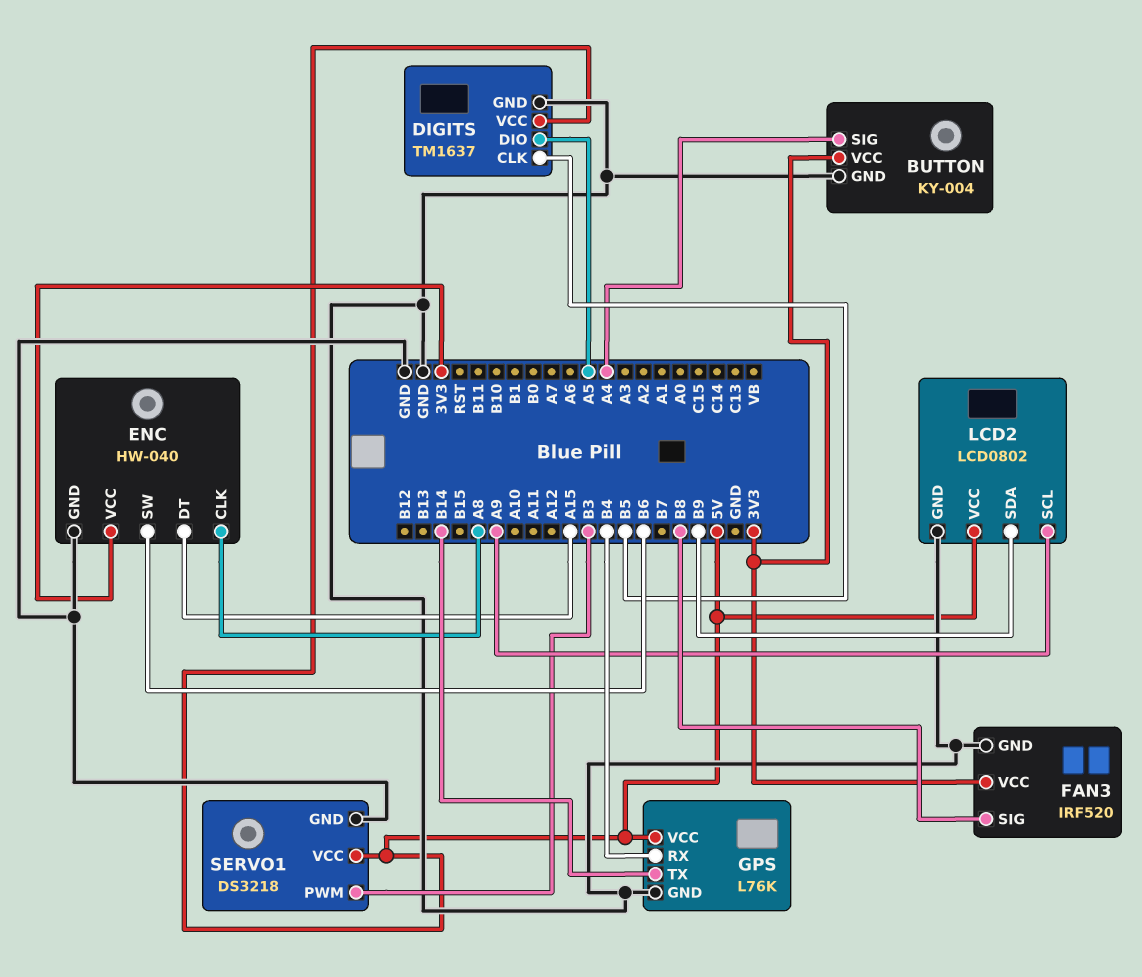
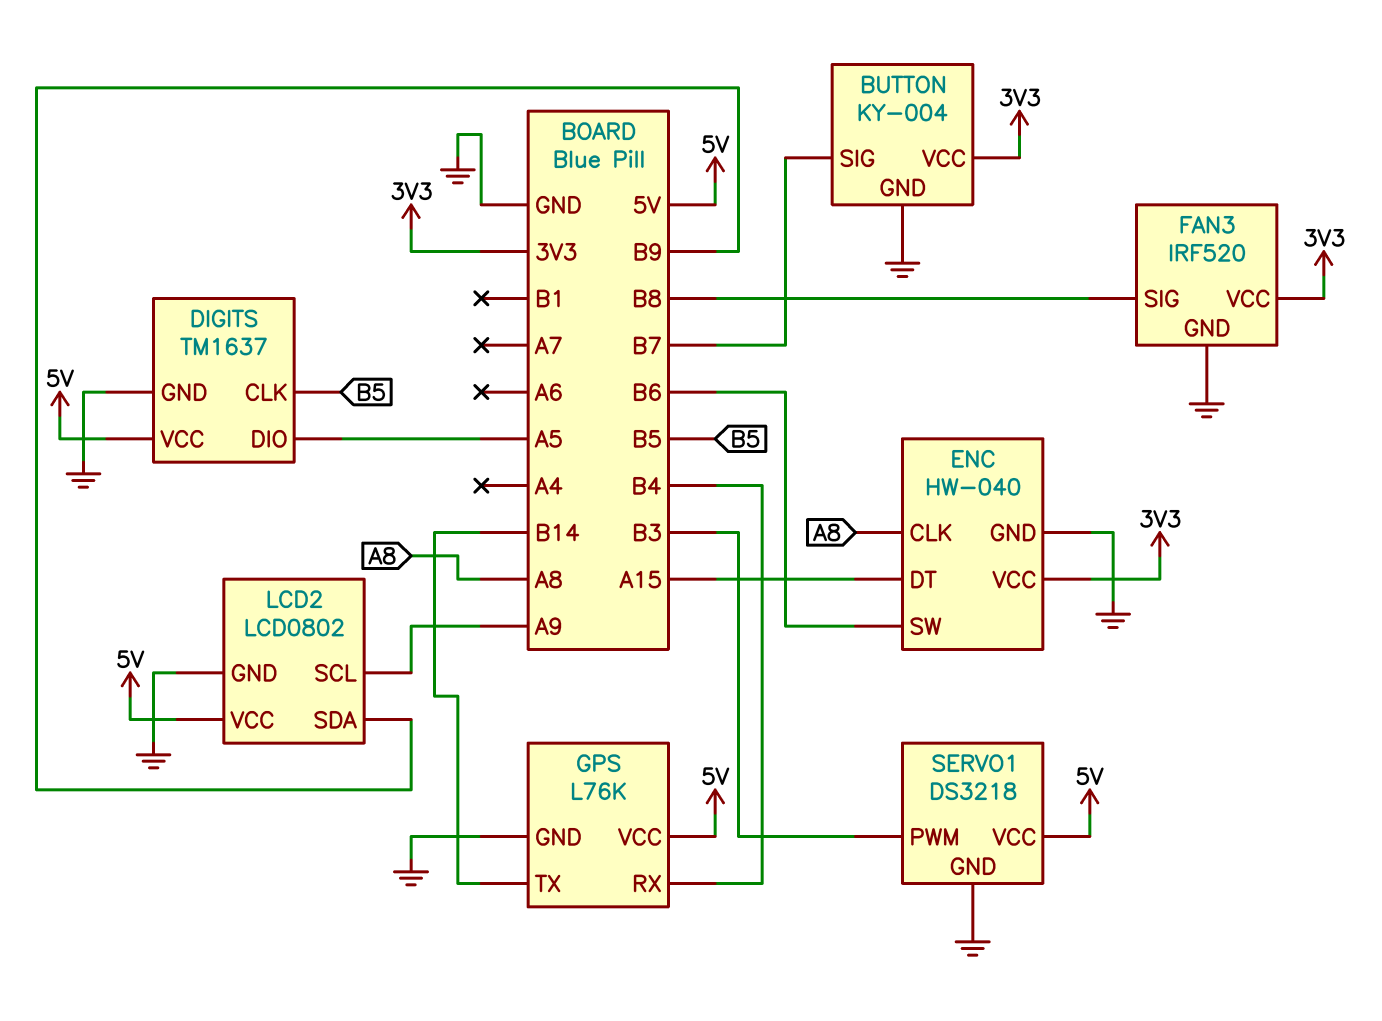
BUTTON pin SIG: A4 -> B7

